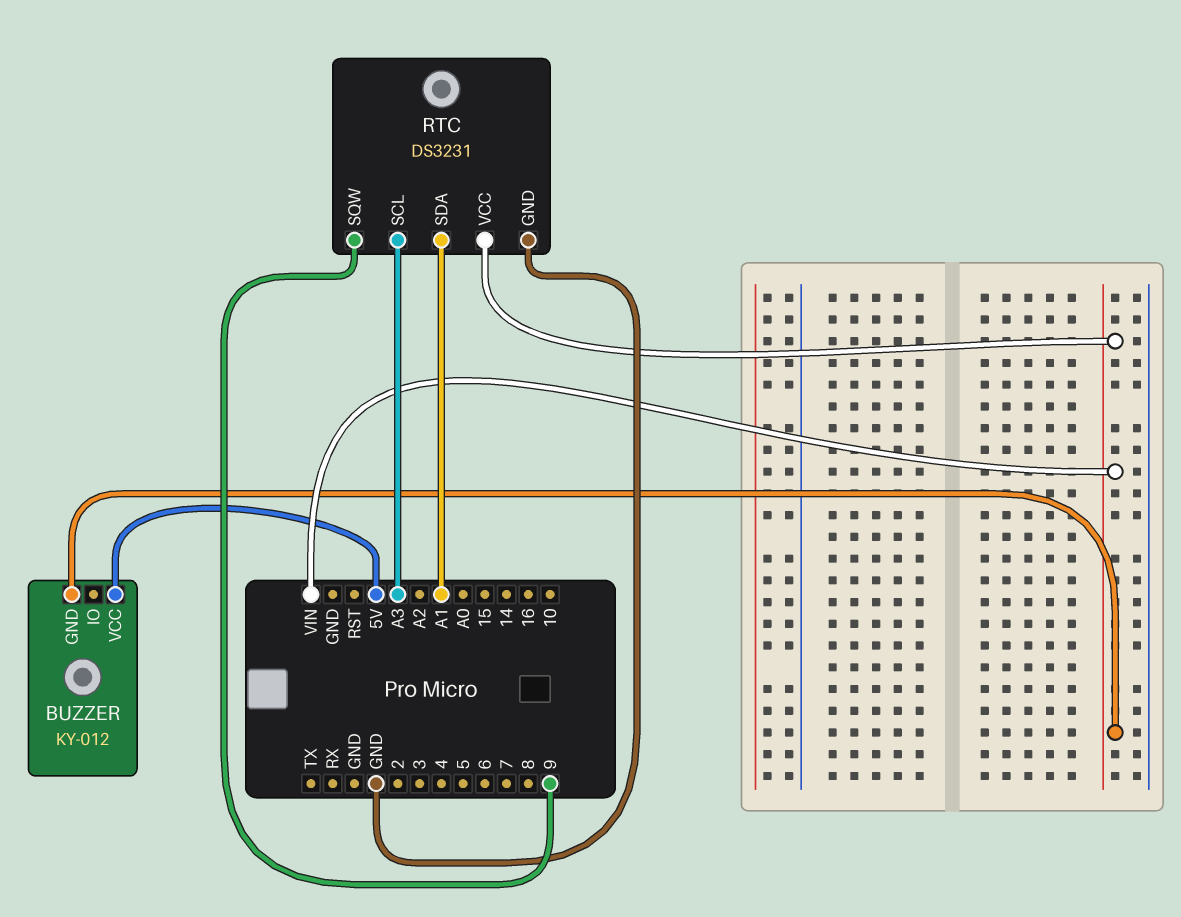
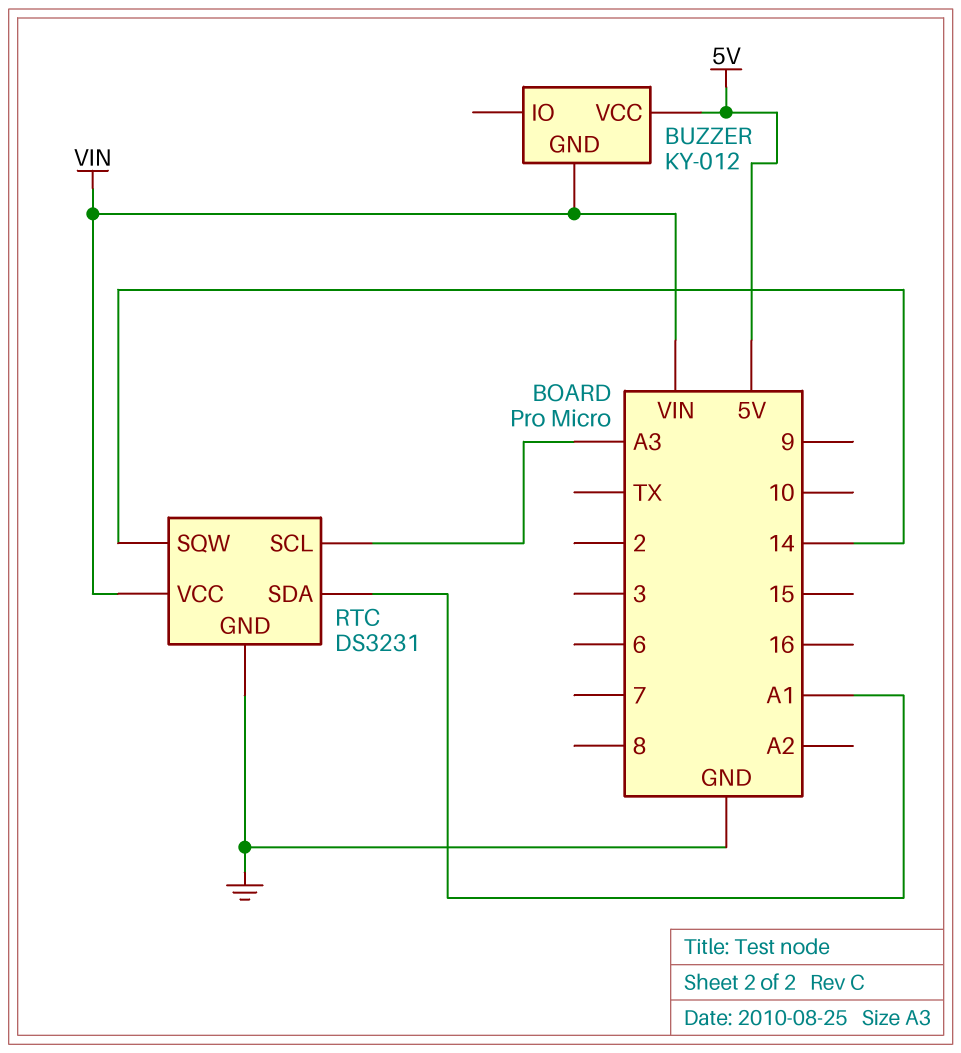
RTC pin SQW: 9 -> 14

